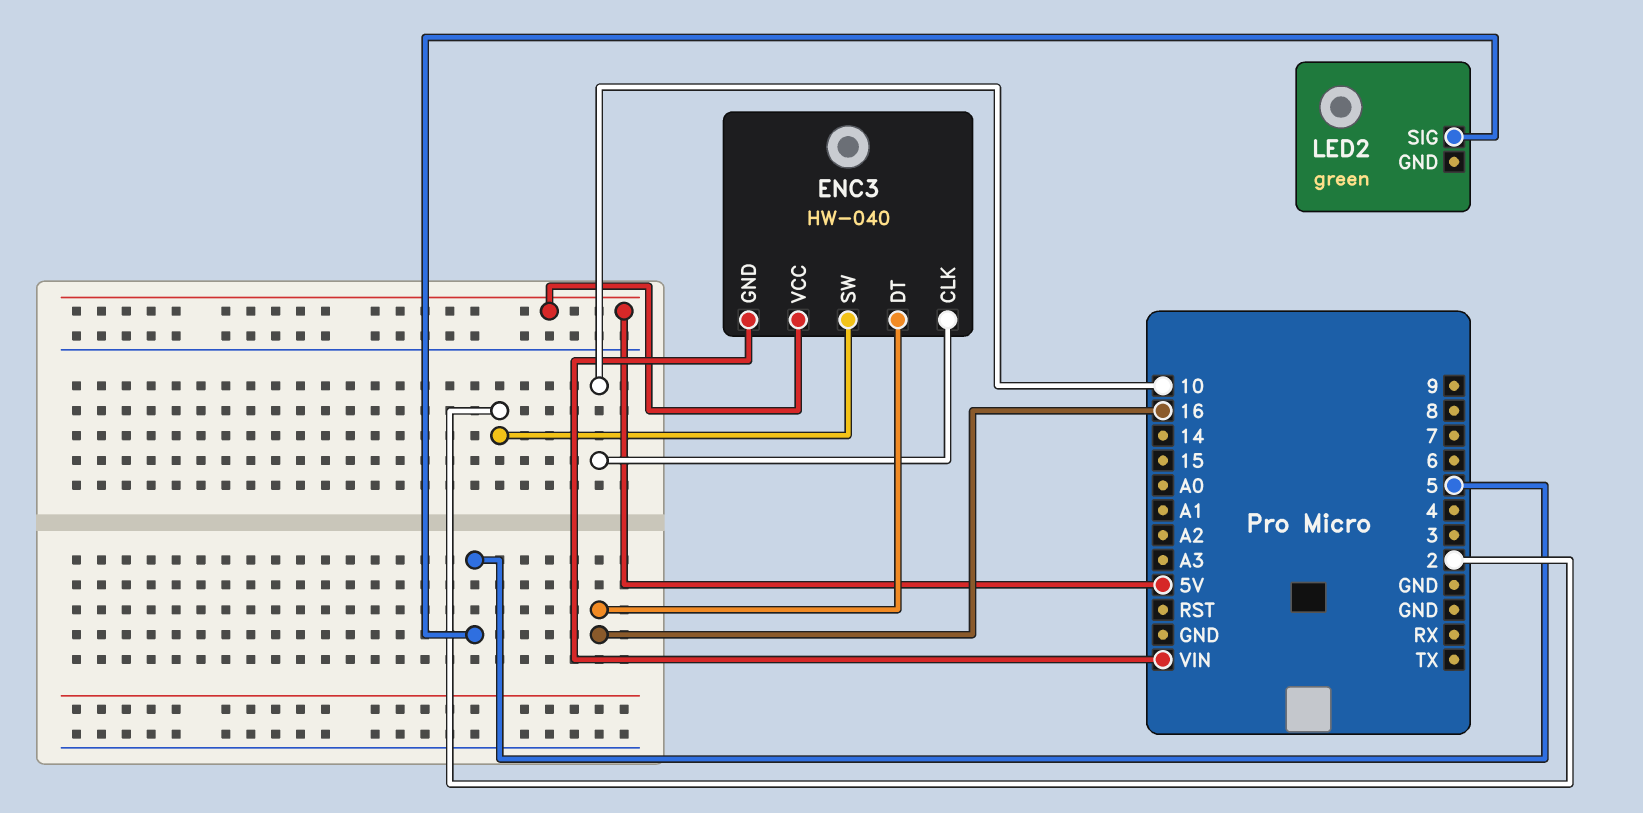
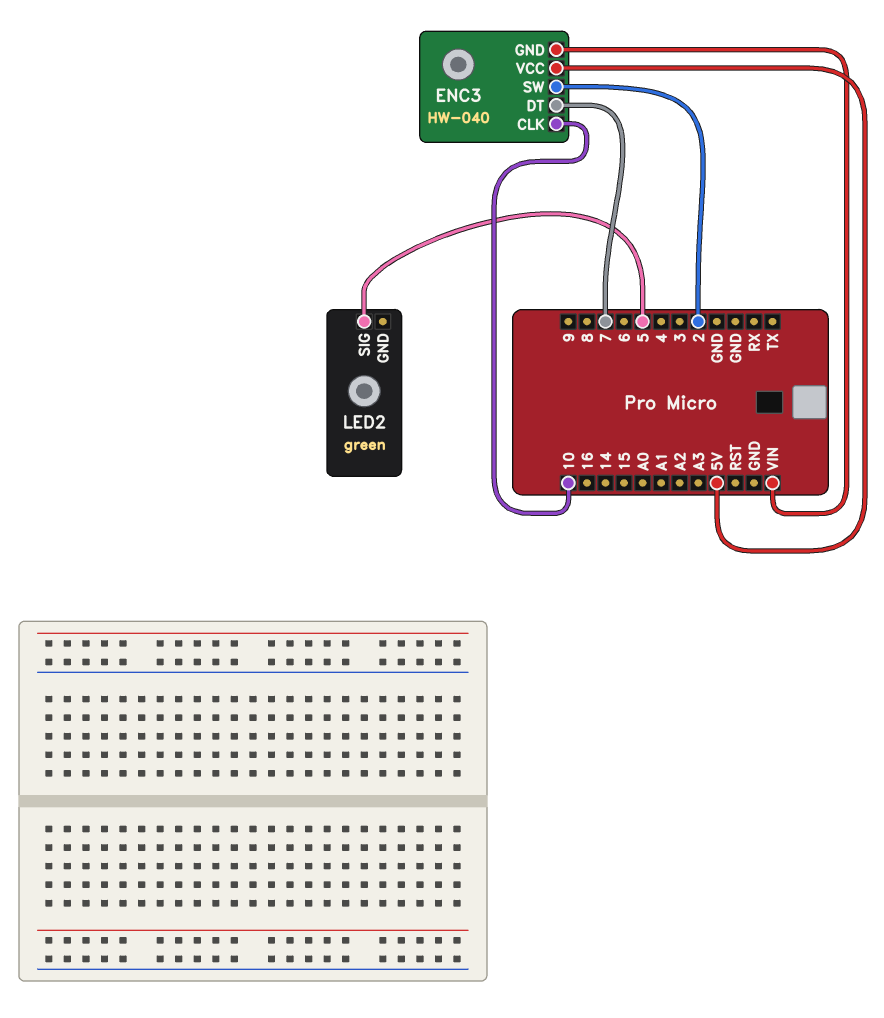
ENC3 pin DT: 16 -> 7

